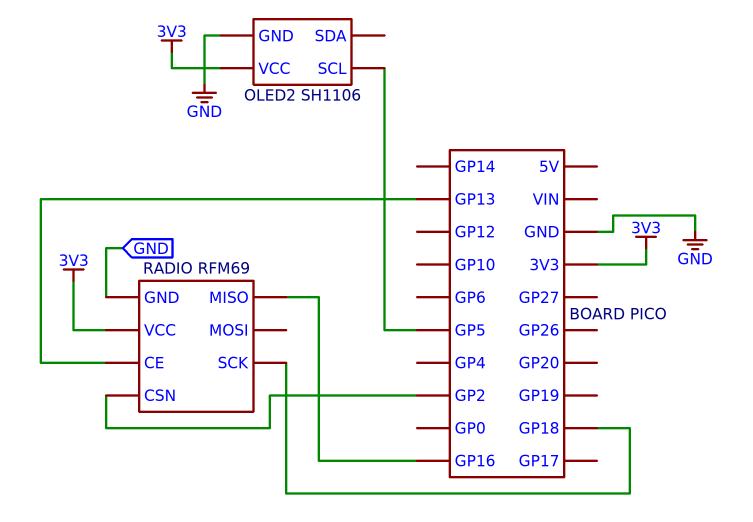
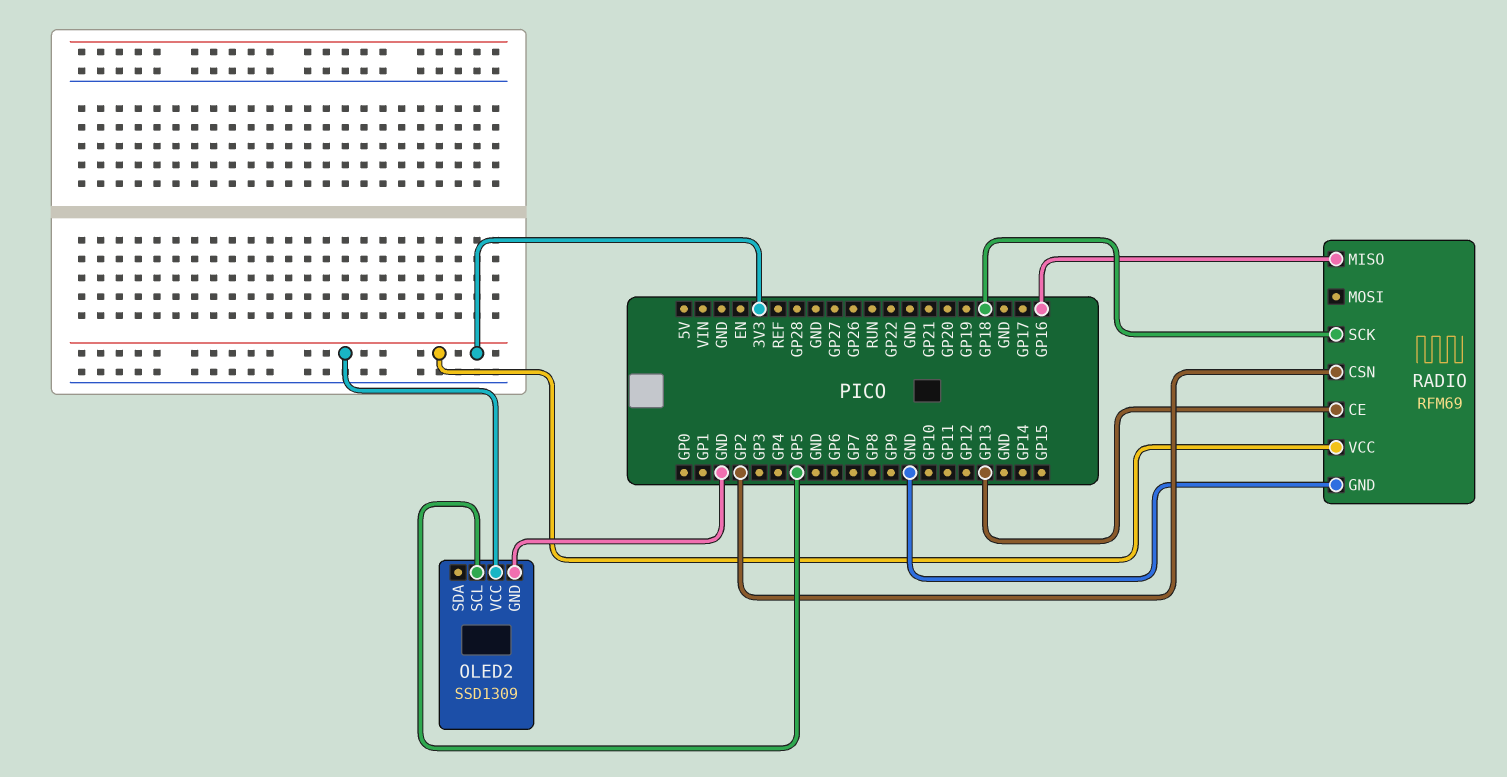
OLED2: SH1106 -> SSD1309

